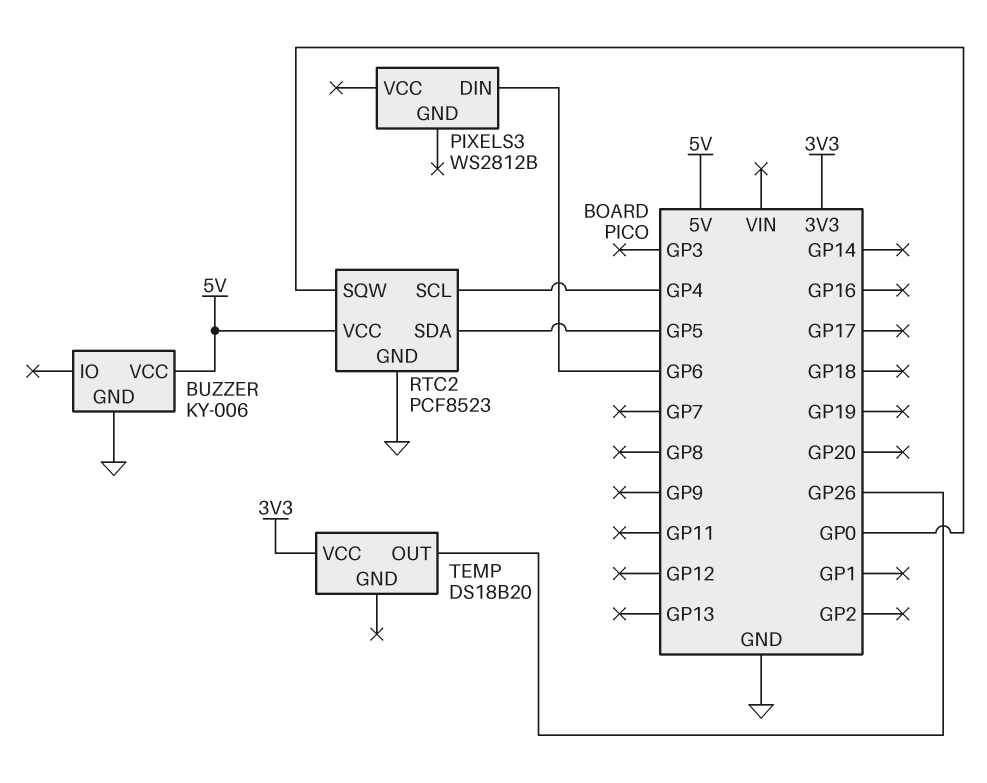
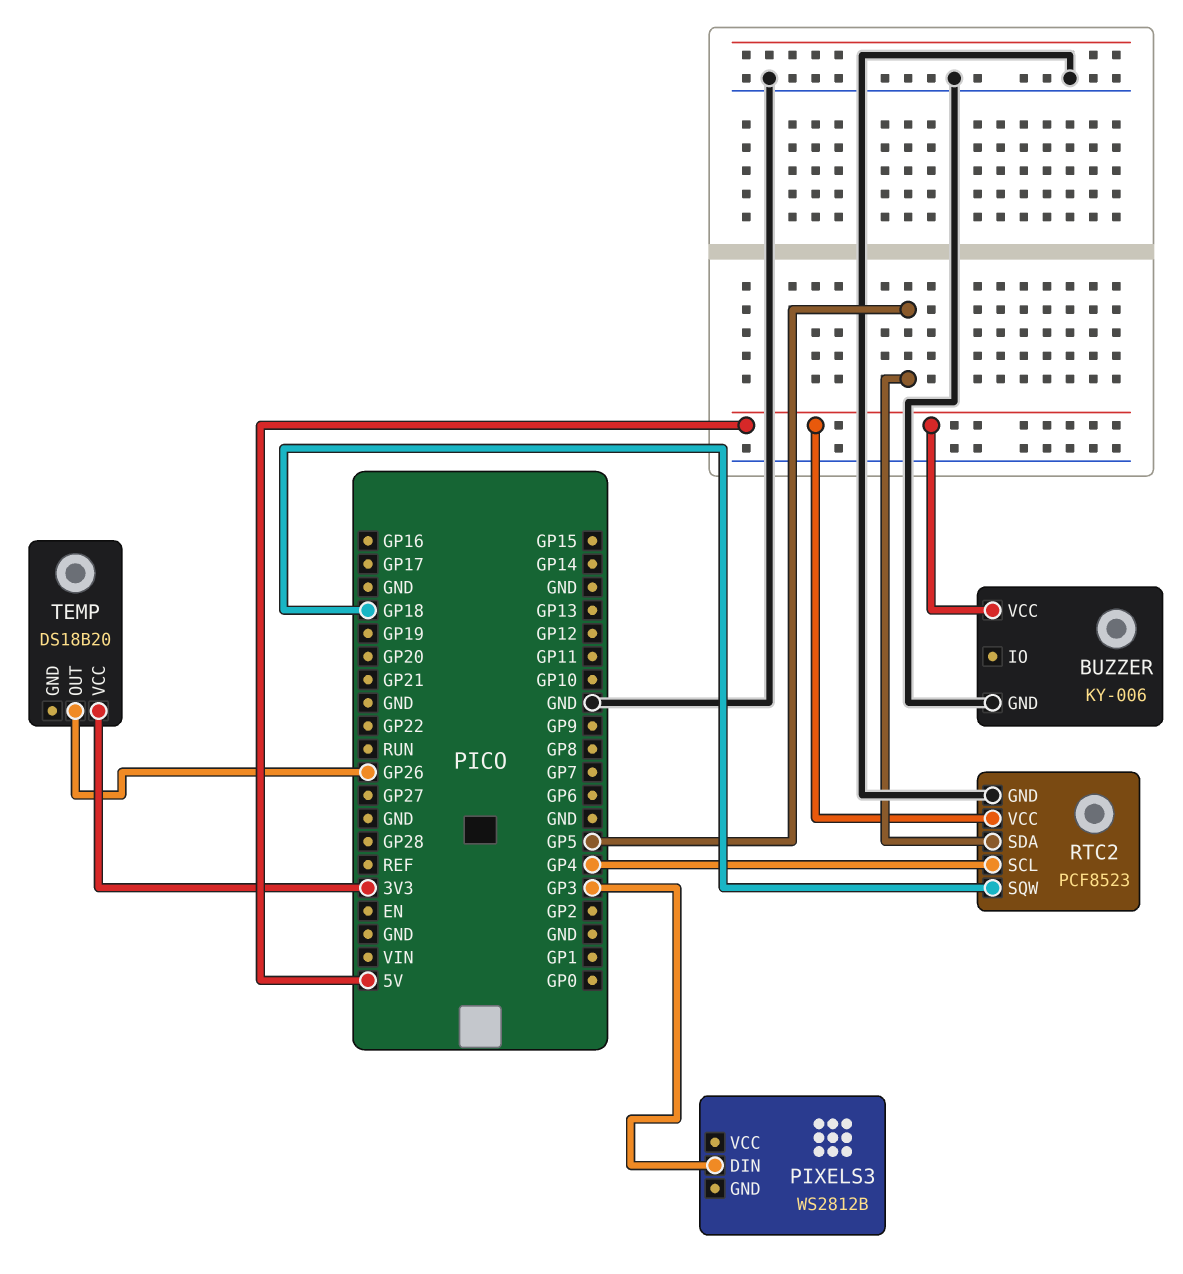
PIXELS3 pin DIN: GP6 -> GP3
RTC2 pin SQW: GP0 -> GP18

